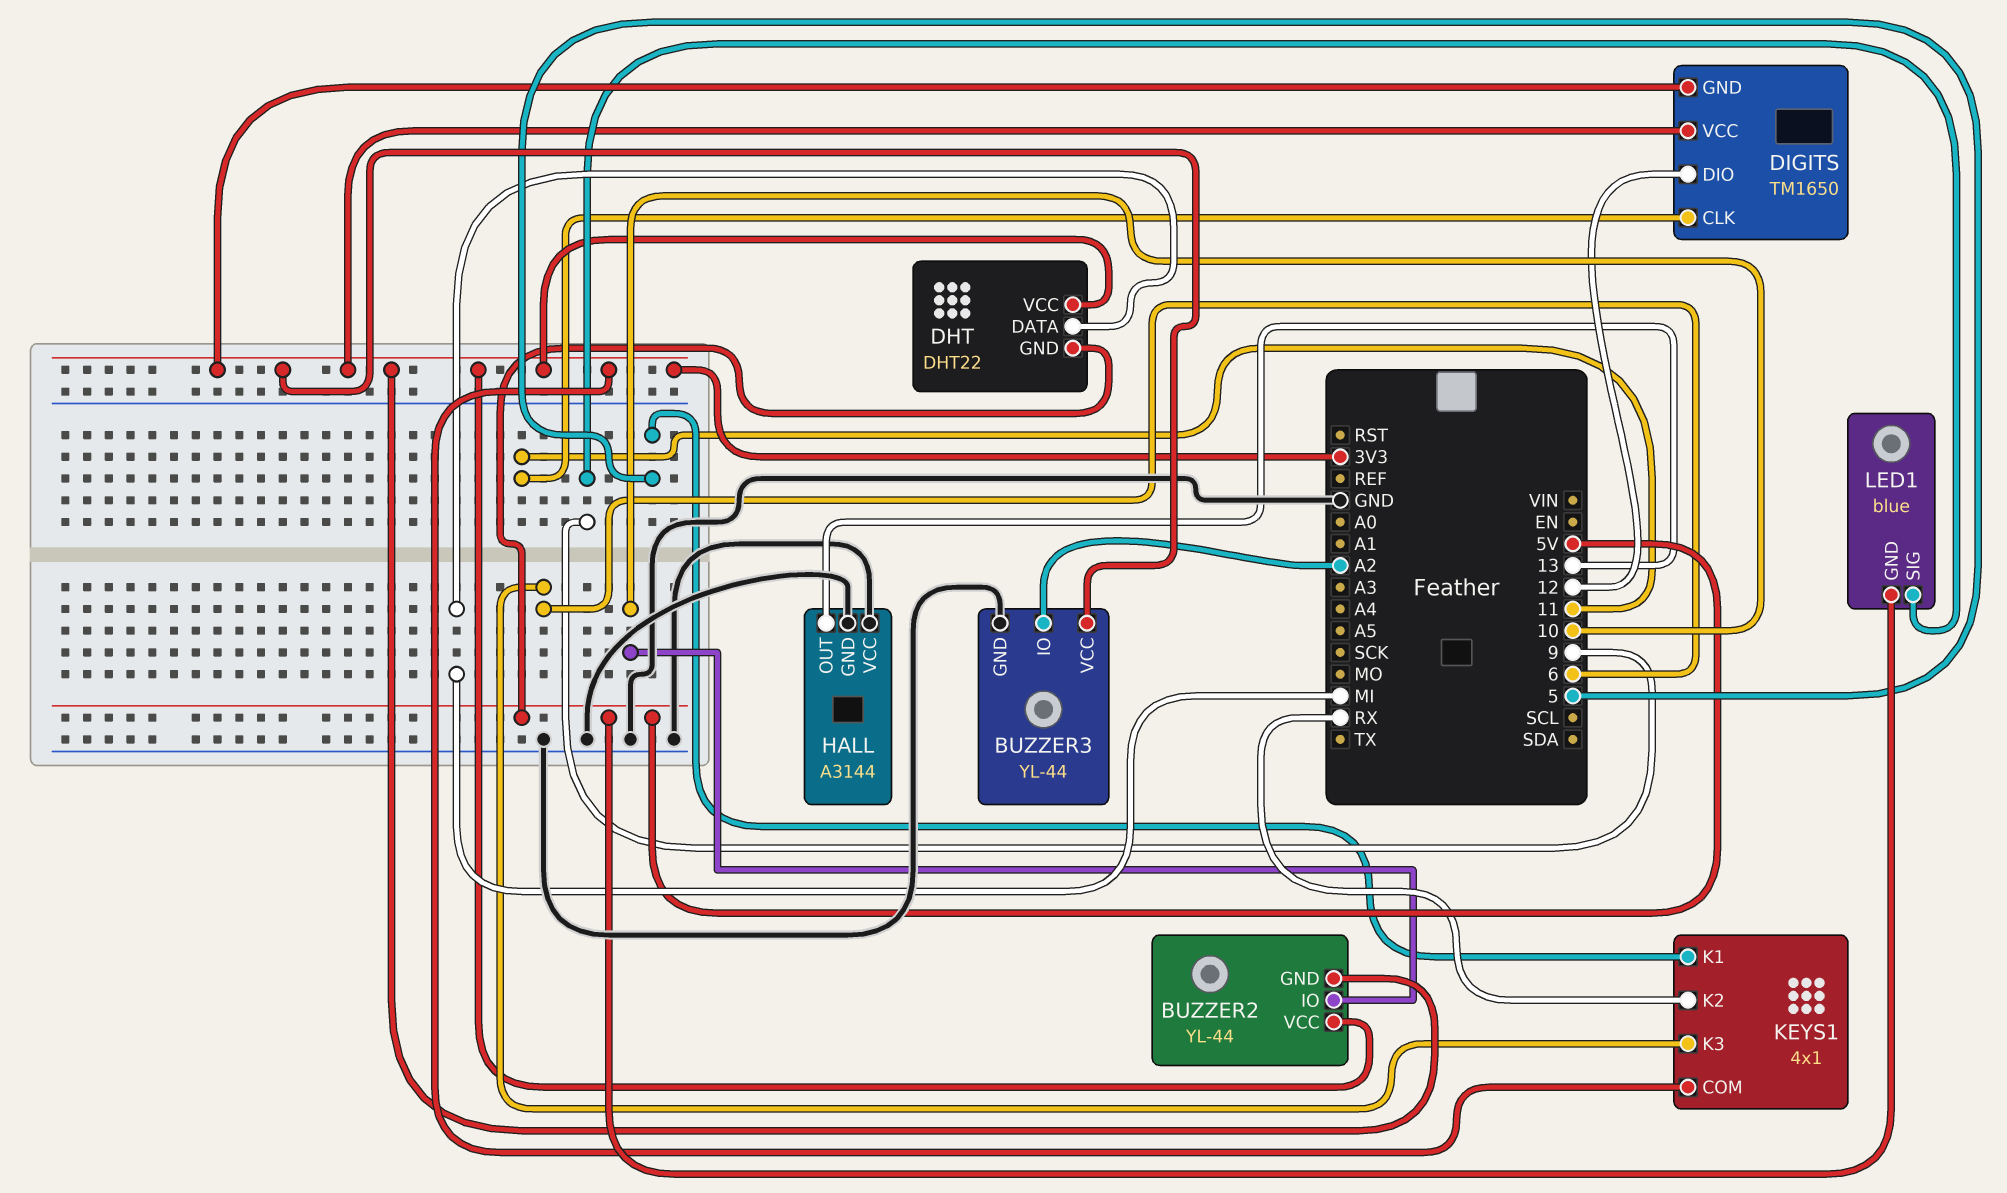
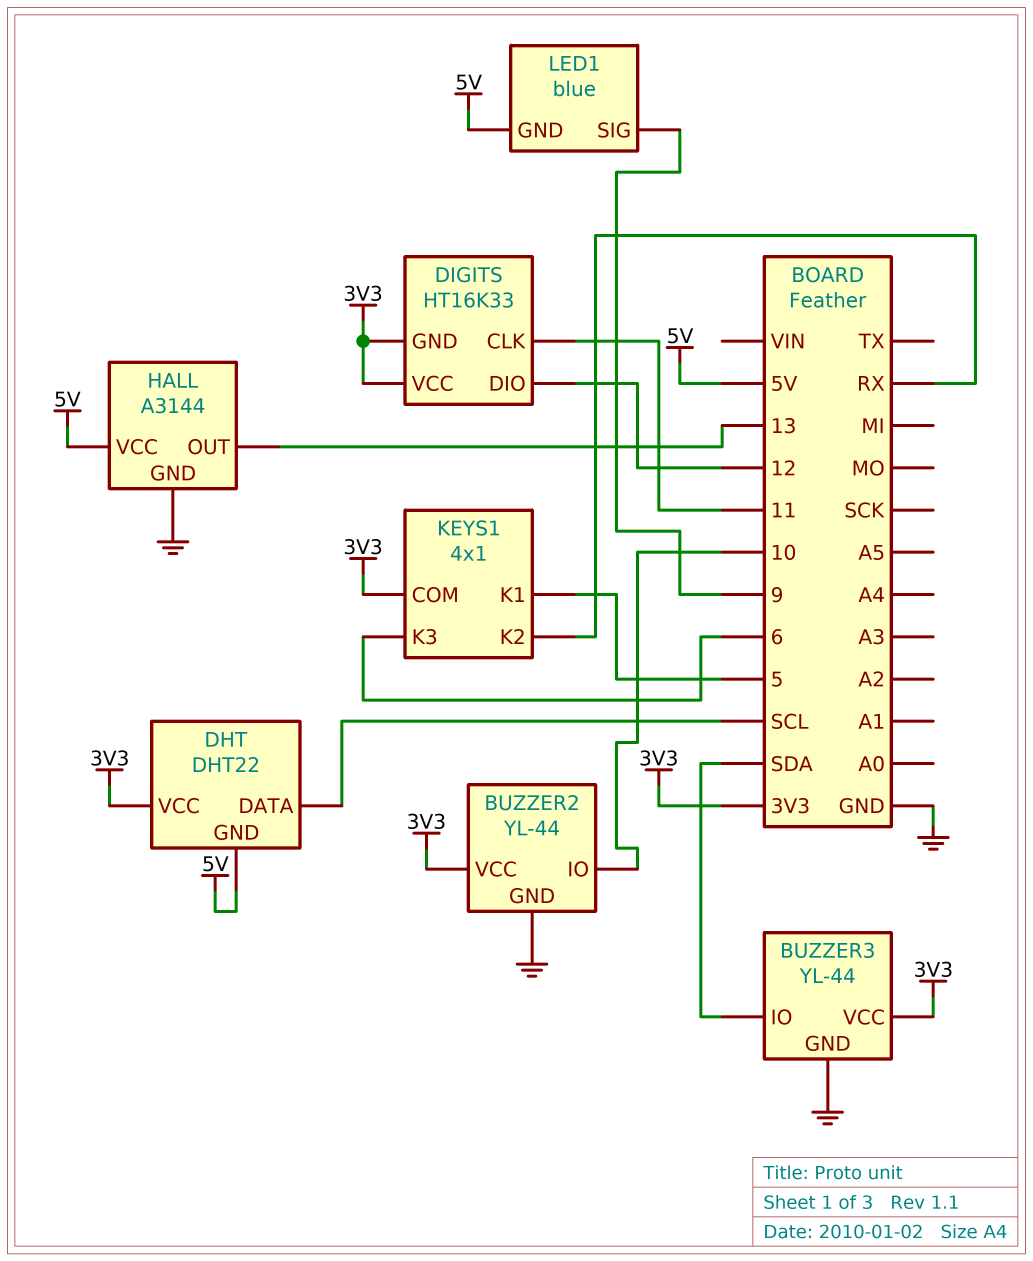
BUZZER2 pin GND: 3V3 -> GND
BUZZER3 pin IO: A2 -> SDA
DHT pin DATA: MI -> SCL
DIGITS: TM1650 -> HT16K33
HALL pin VCC: GND -> 5V

